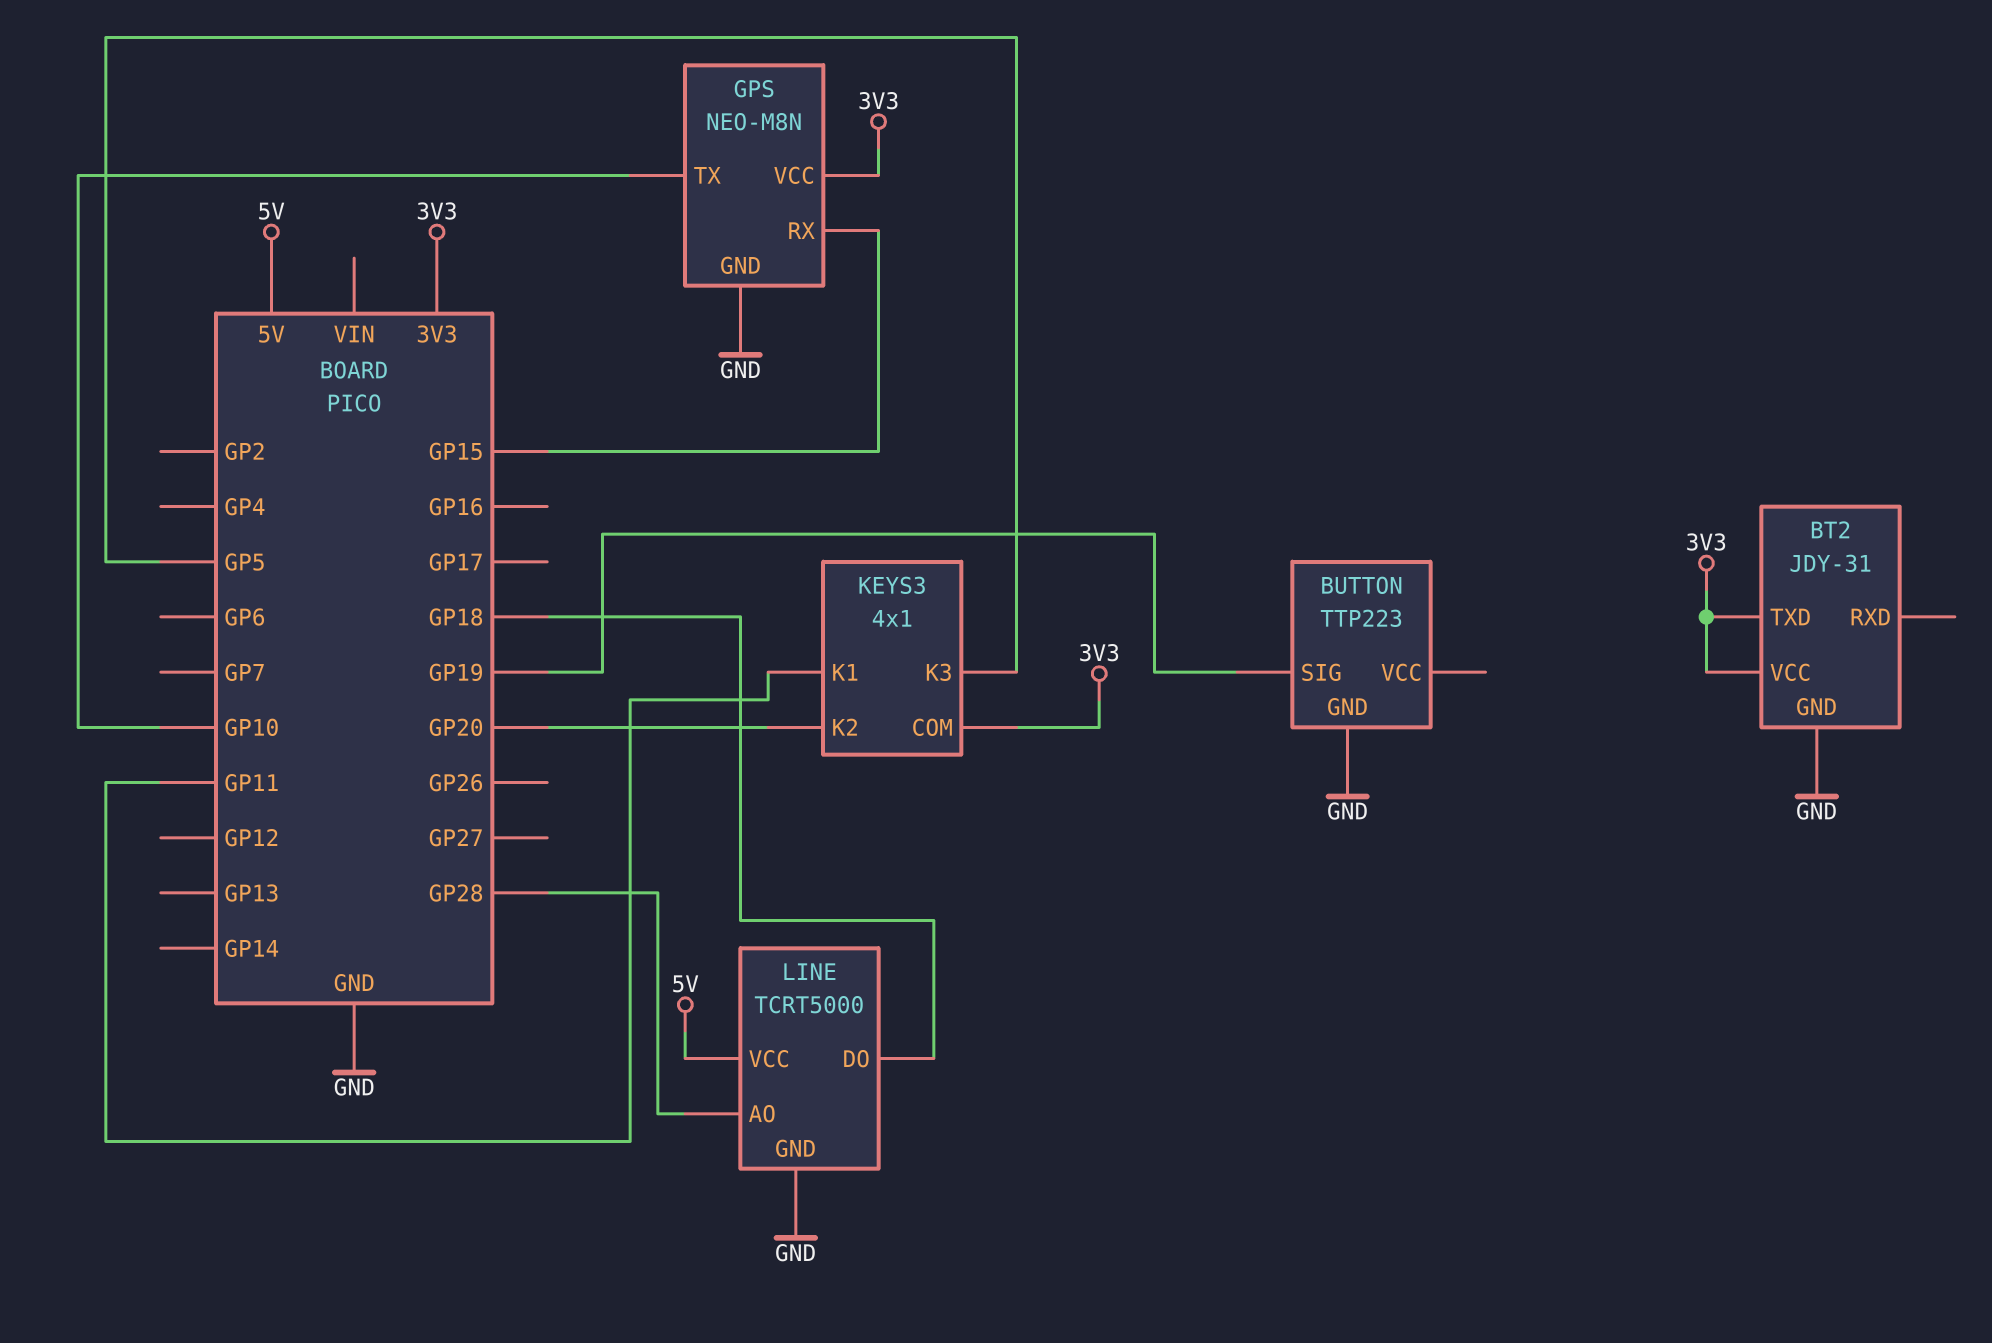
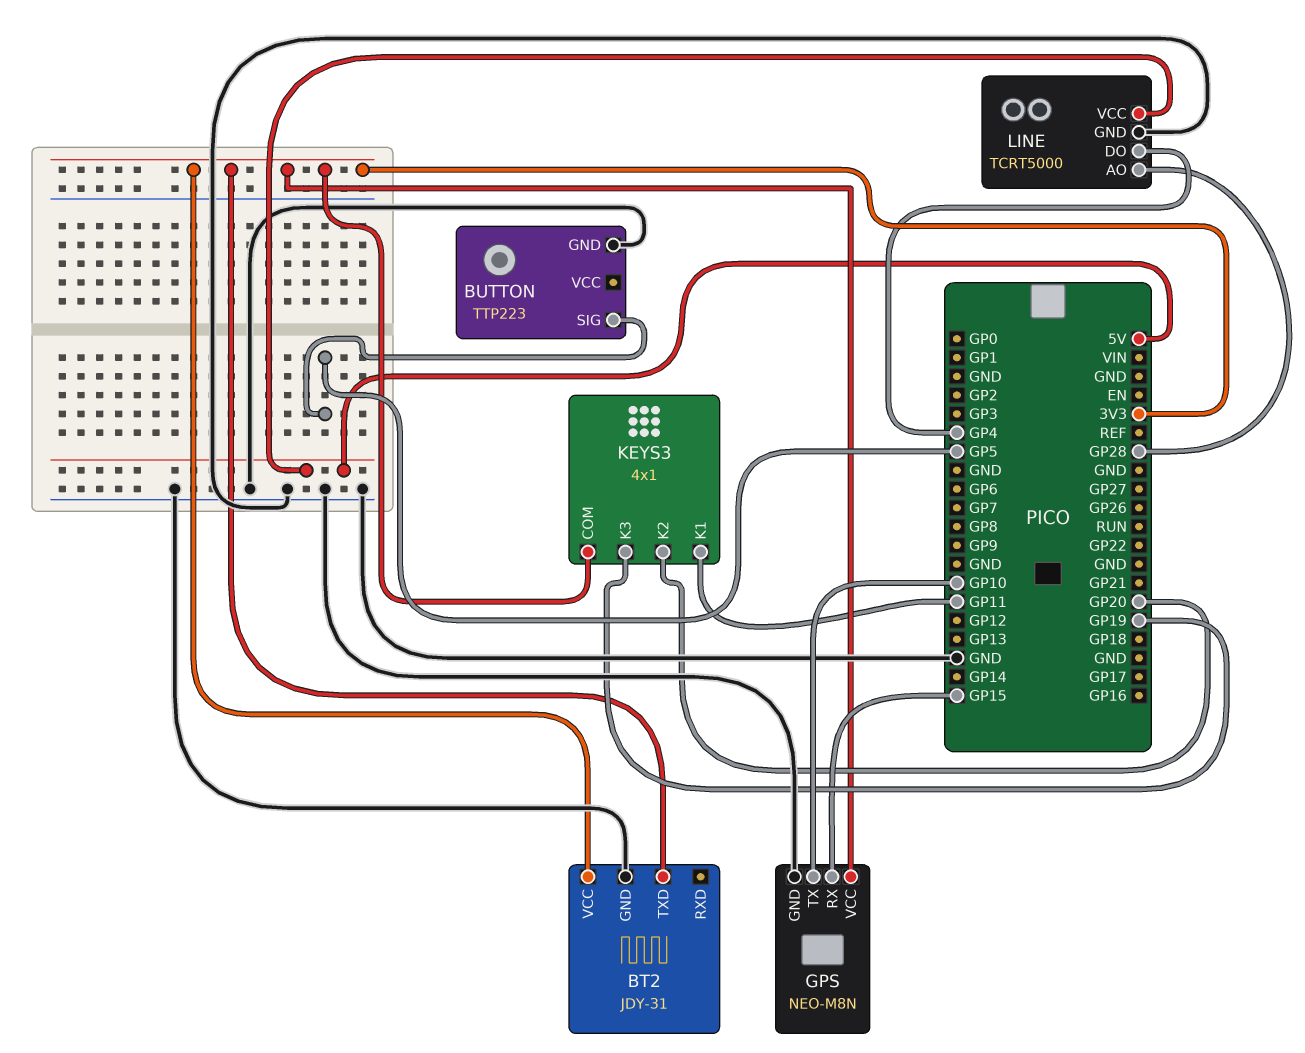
BUTTON pin SIG: GP19 -> GP5
KEYS3 pin K3: GP5 -> GP19
LINE pin DO: GP18 -> GP4

